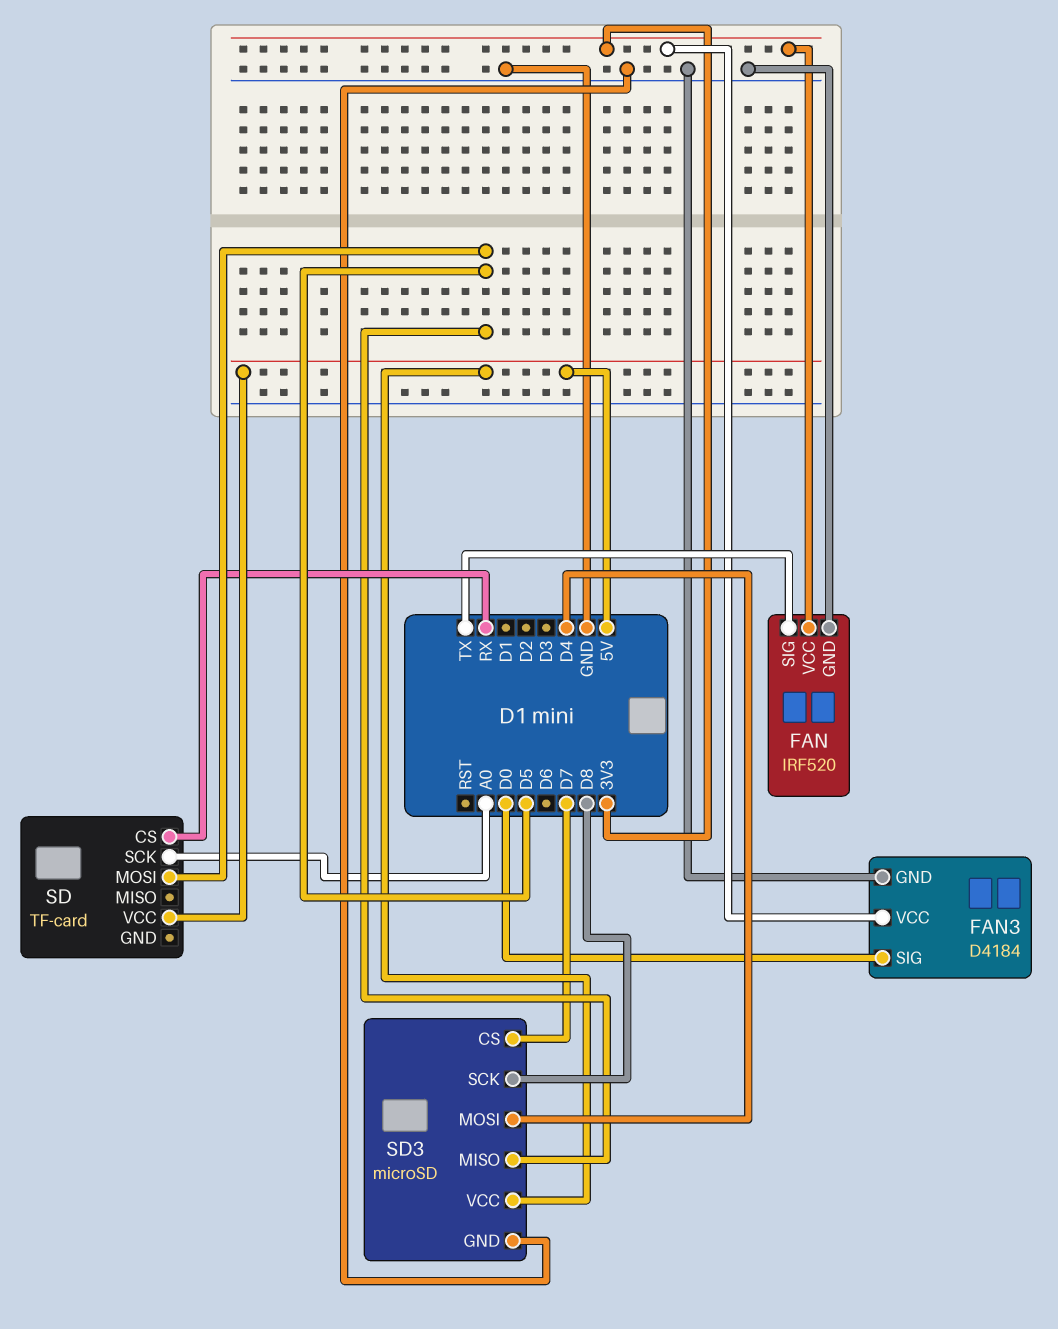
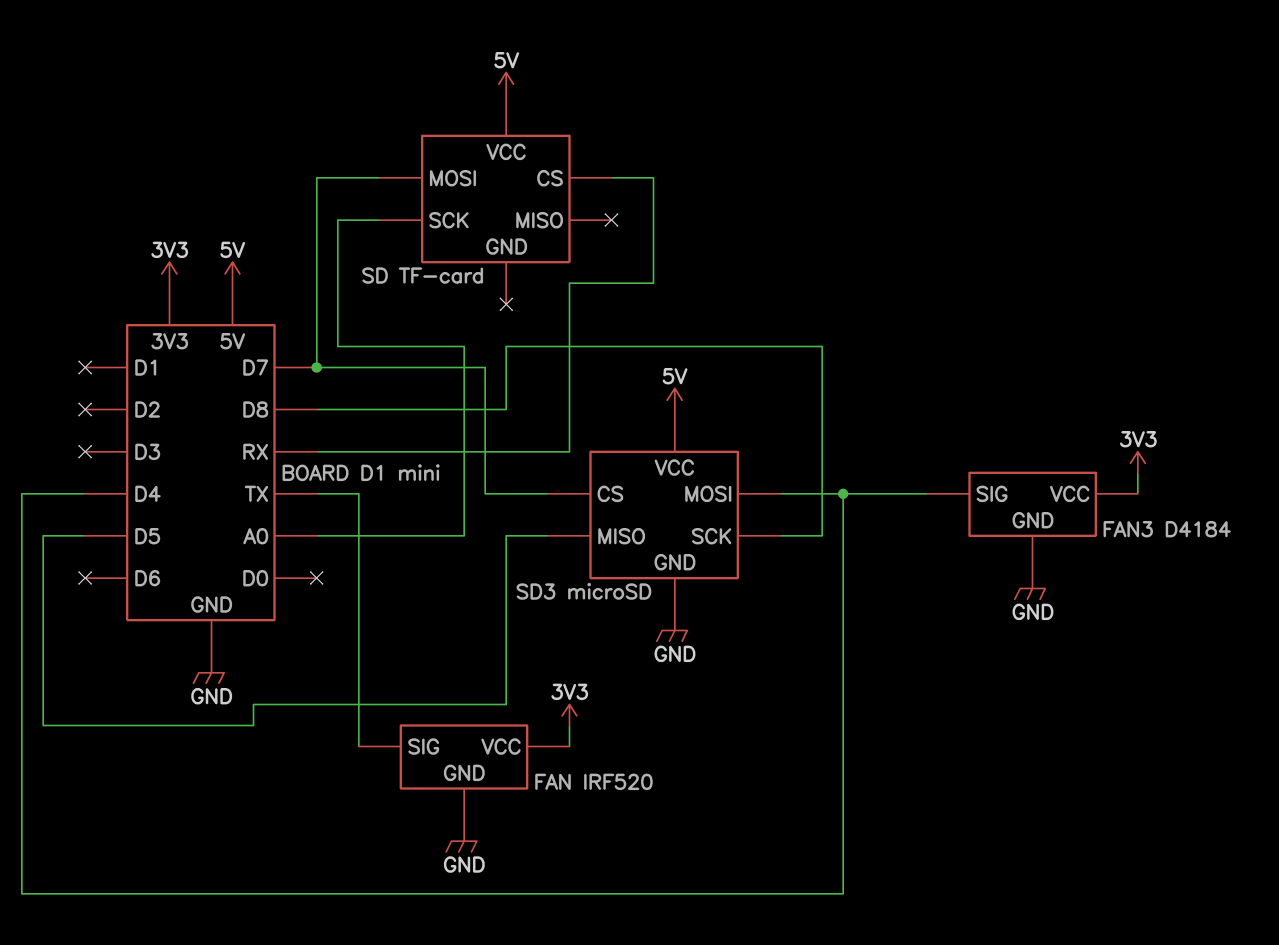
FAN3 pin SIG: D0 -> D4
SD pin MOSI: D5 -> D7

